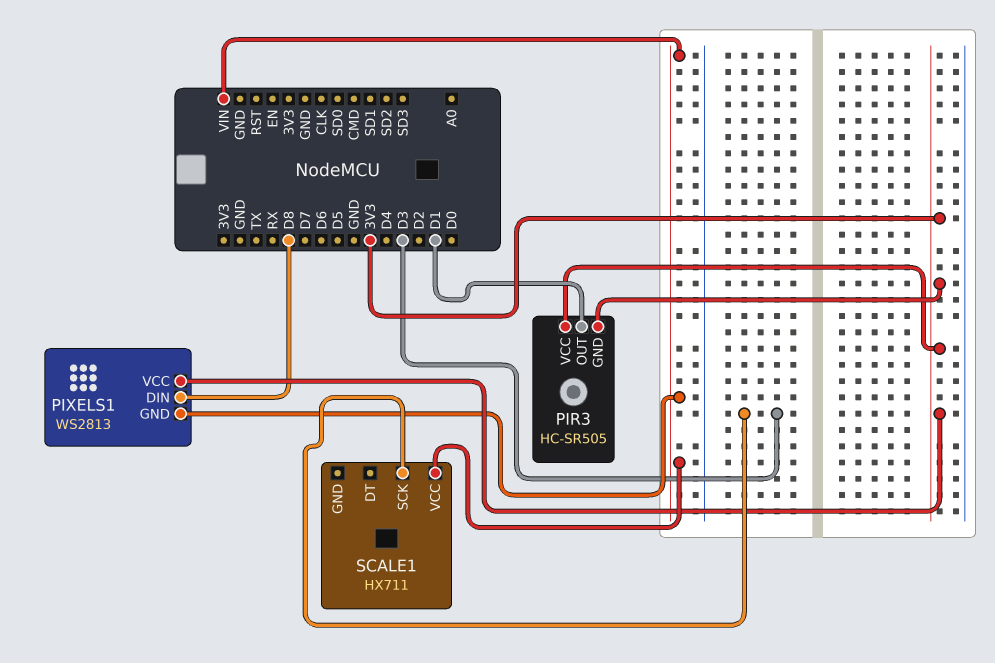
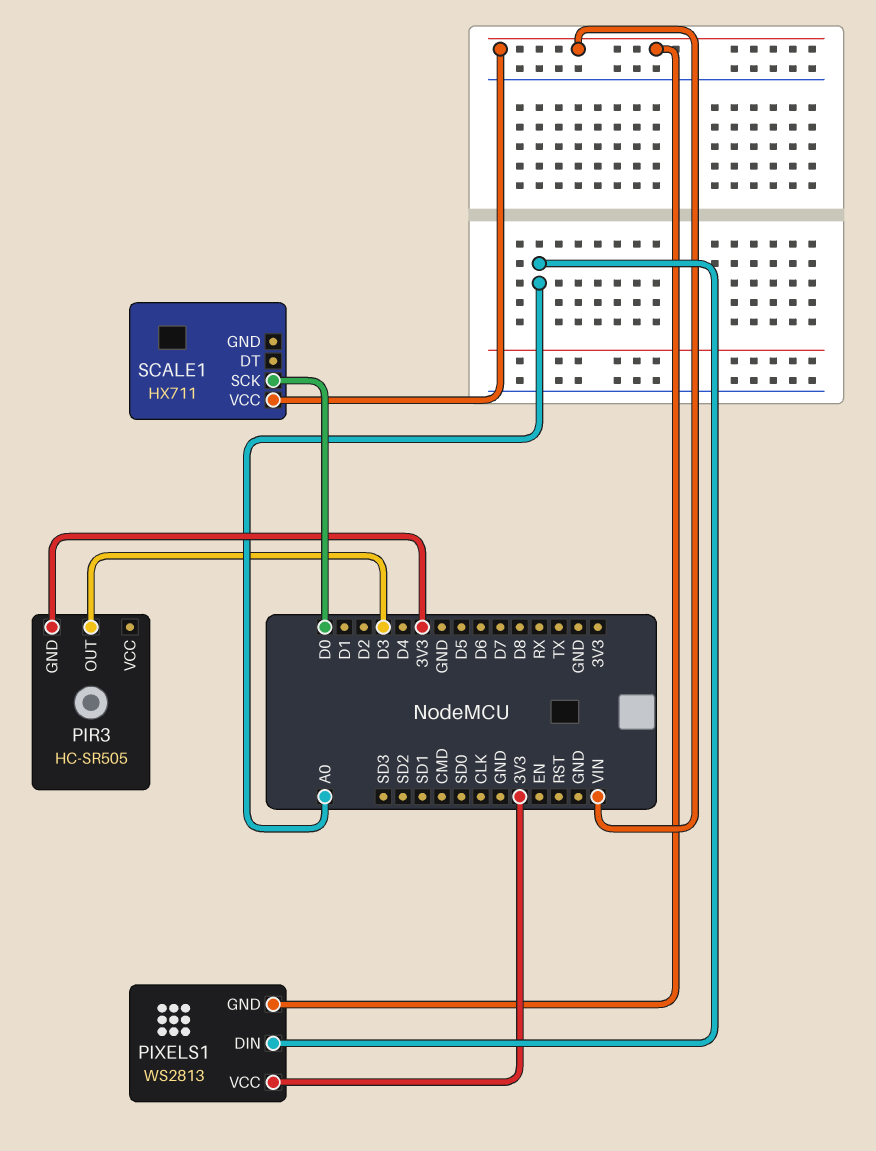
PIR3 pin OUT: D1 -> D3
PIR3 pin VCC: 3V3 -> none
PIXELS1 pin DIN: D8 -> A0
SCALE1 pin SCK: D3 -> D0

